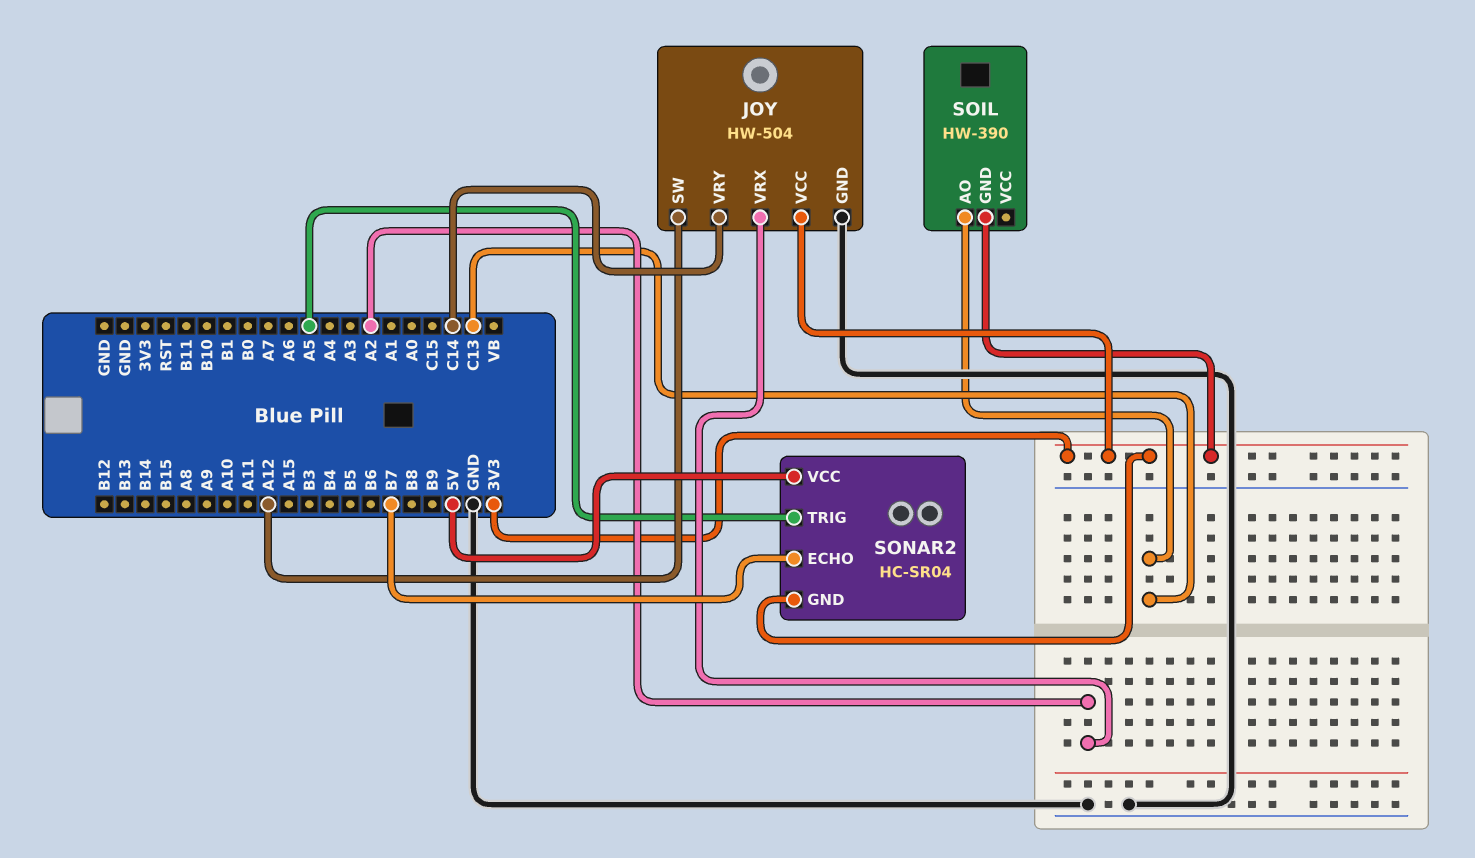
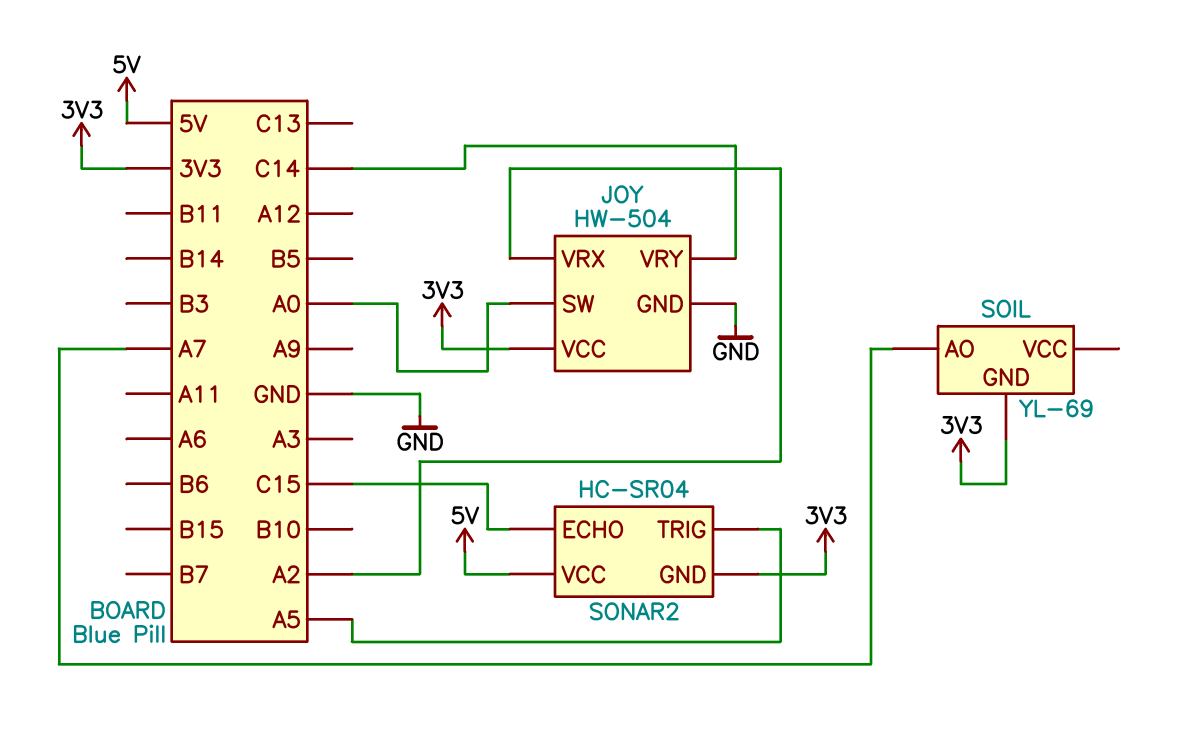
JOY pin SW: A12 -> A0
SOIL: HW-390 -> YL-69
SOIL pin AO: C13 -> A7
SONAR2 pin ECHO: B7 -> C15

